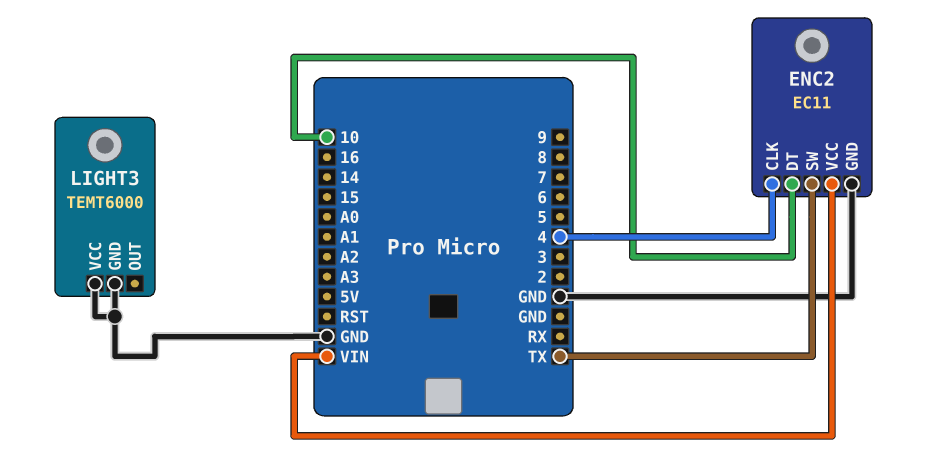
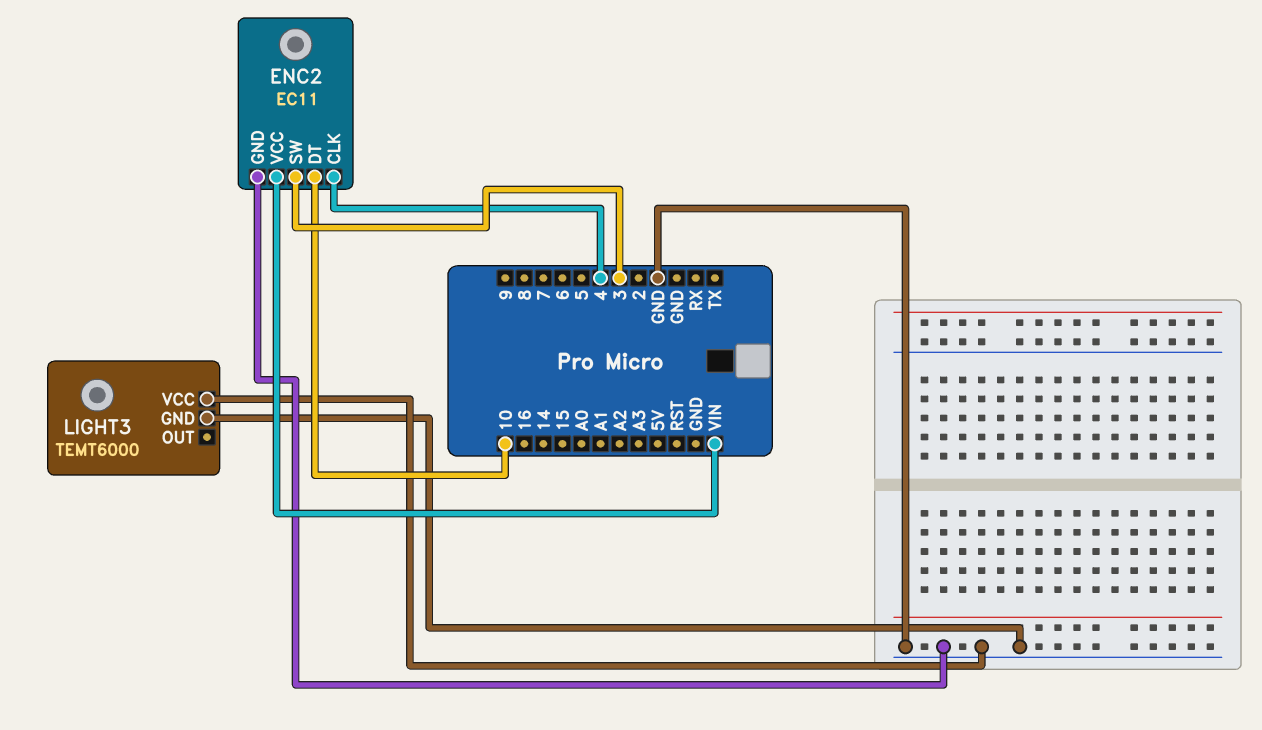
ENC2 pin SW: TX -> 3

